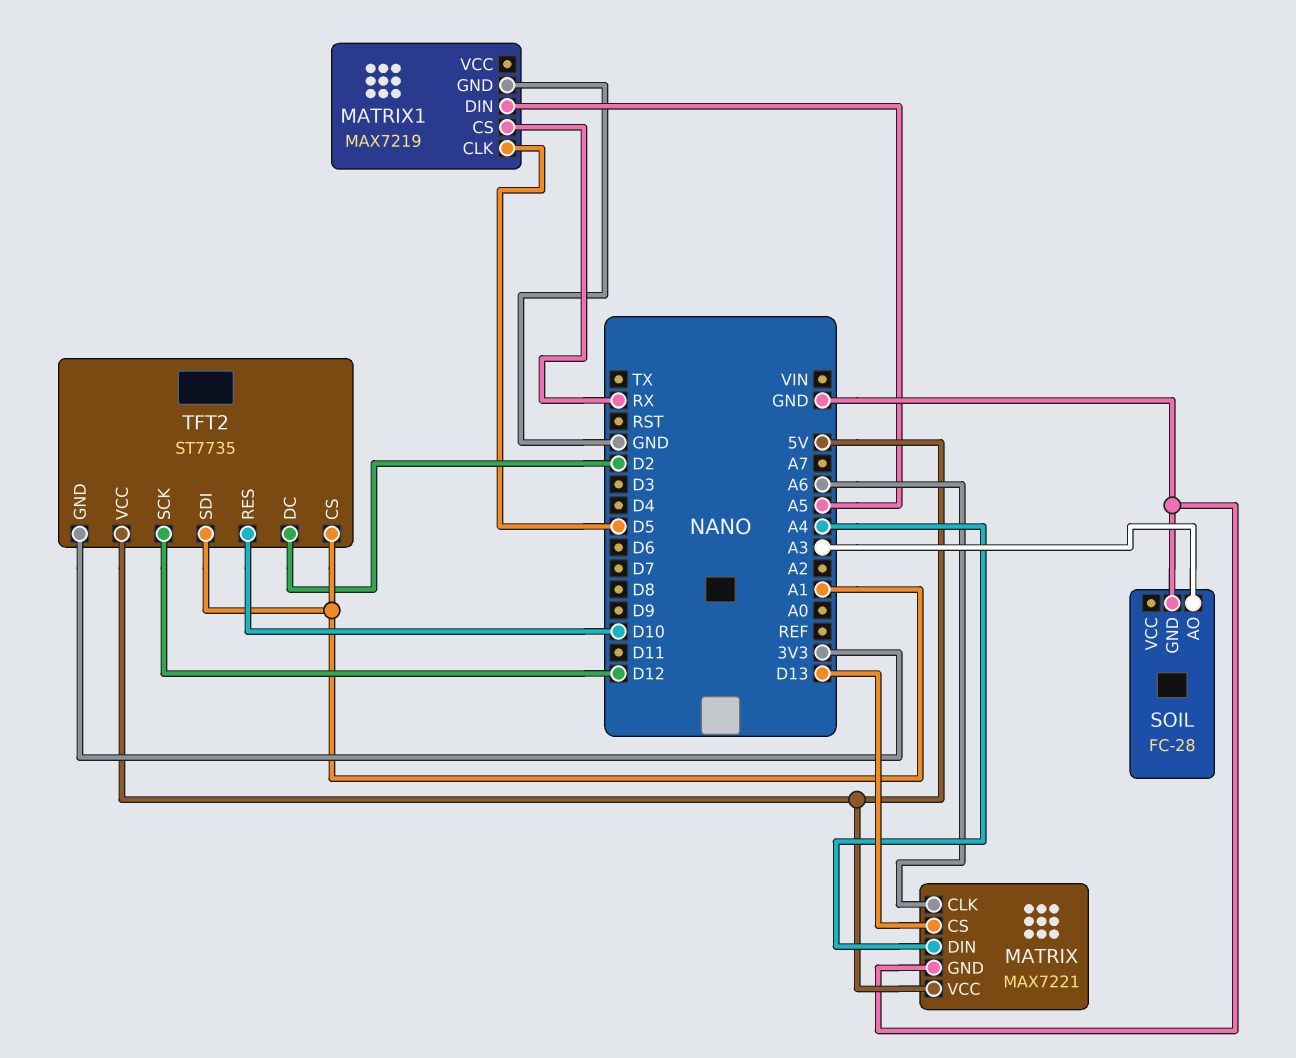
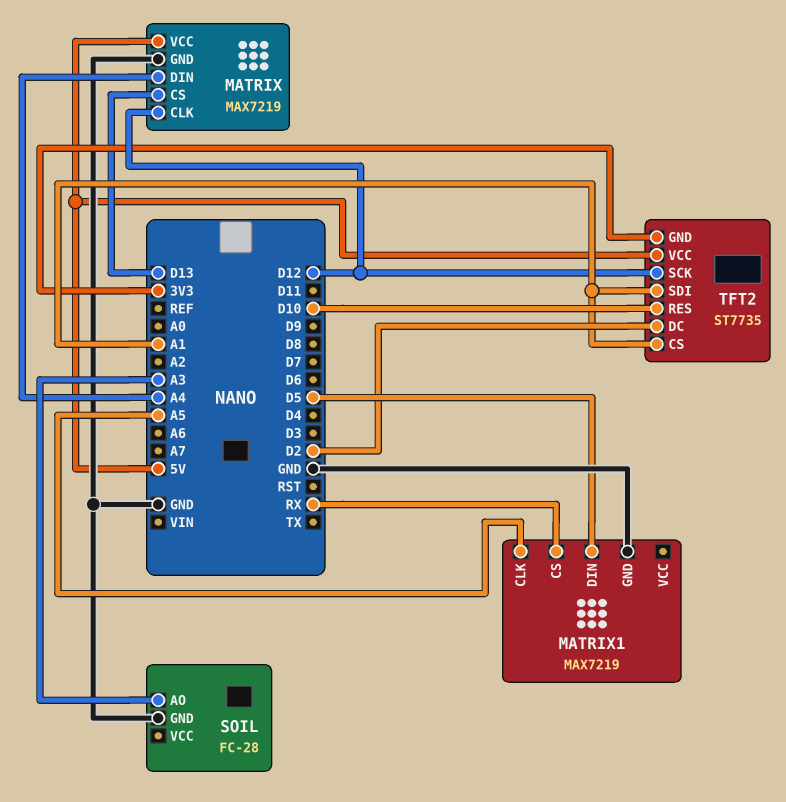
MATRIX: MAX7221 -> MAX7219
MATRIX pin CLK: A6 -> D12
MATRIX1 pin CLK: D5 -> A5
MATRIX1 pin DIN: A5 -> D5

